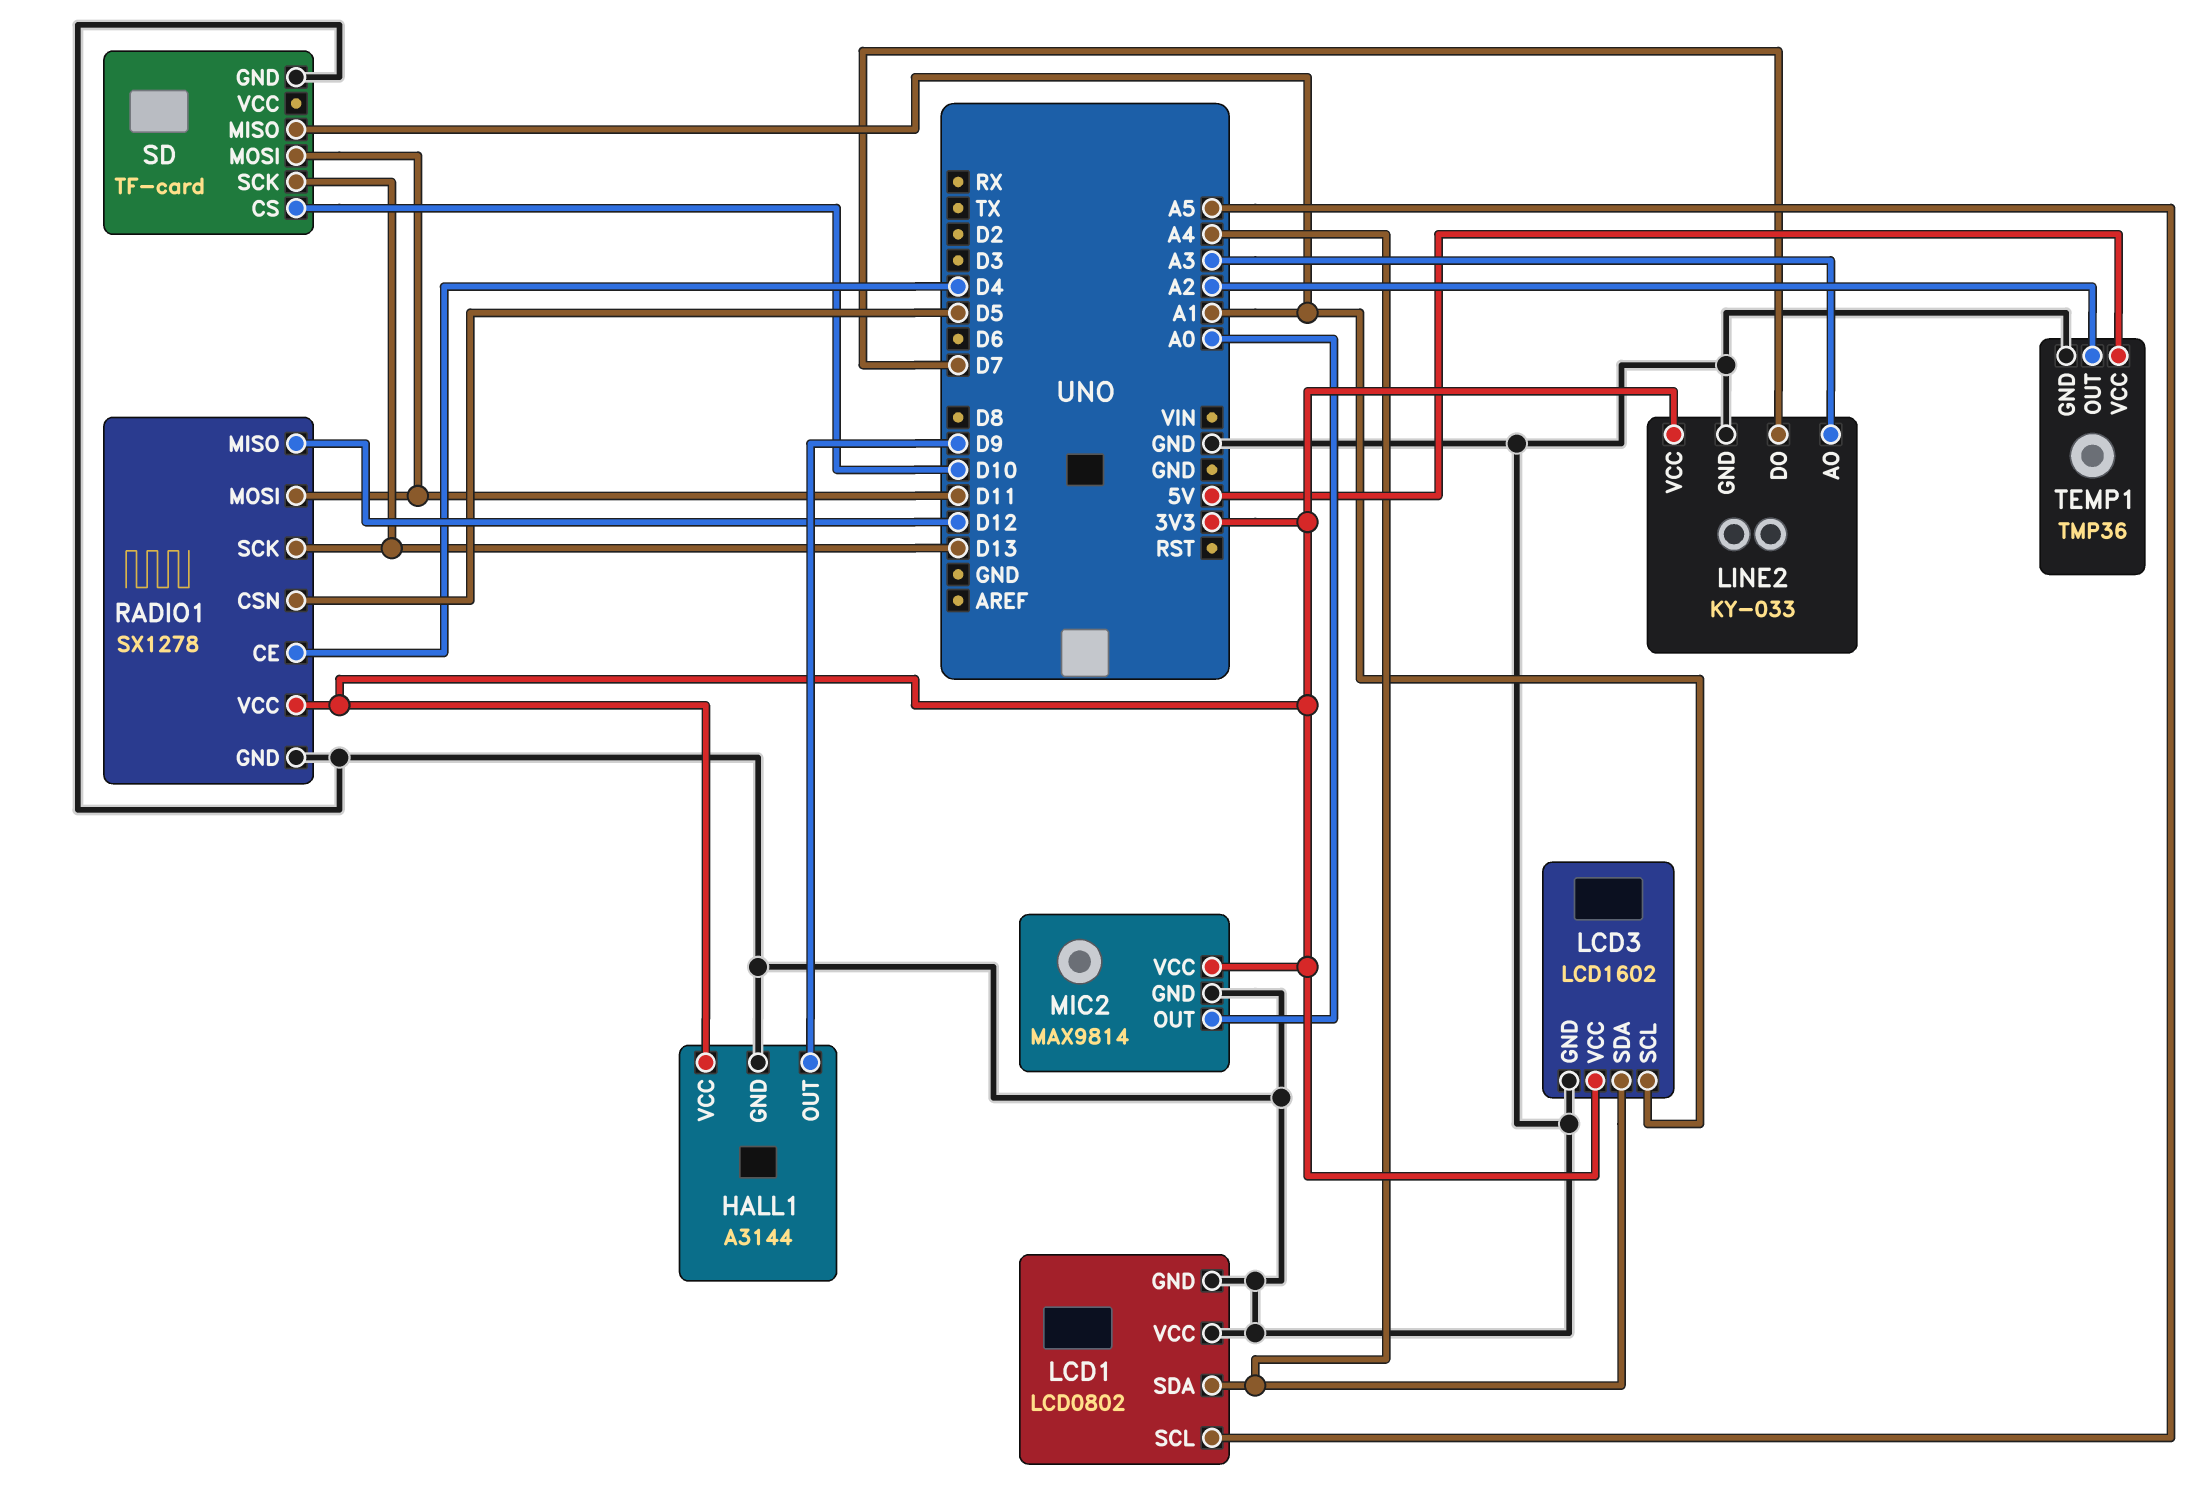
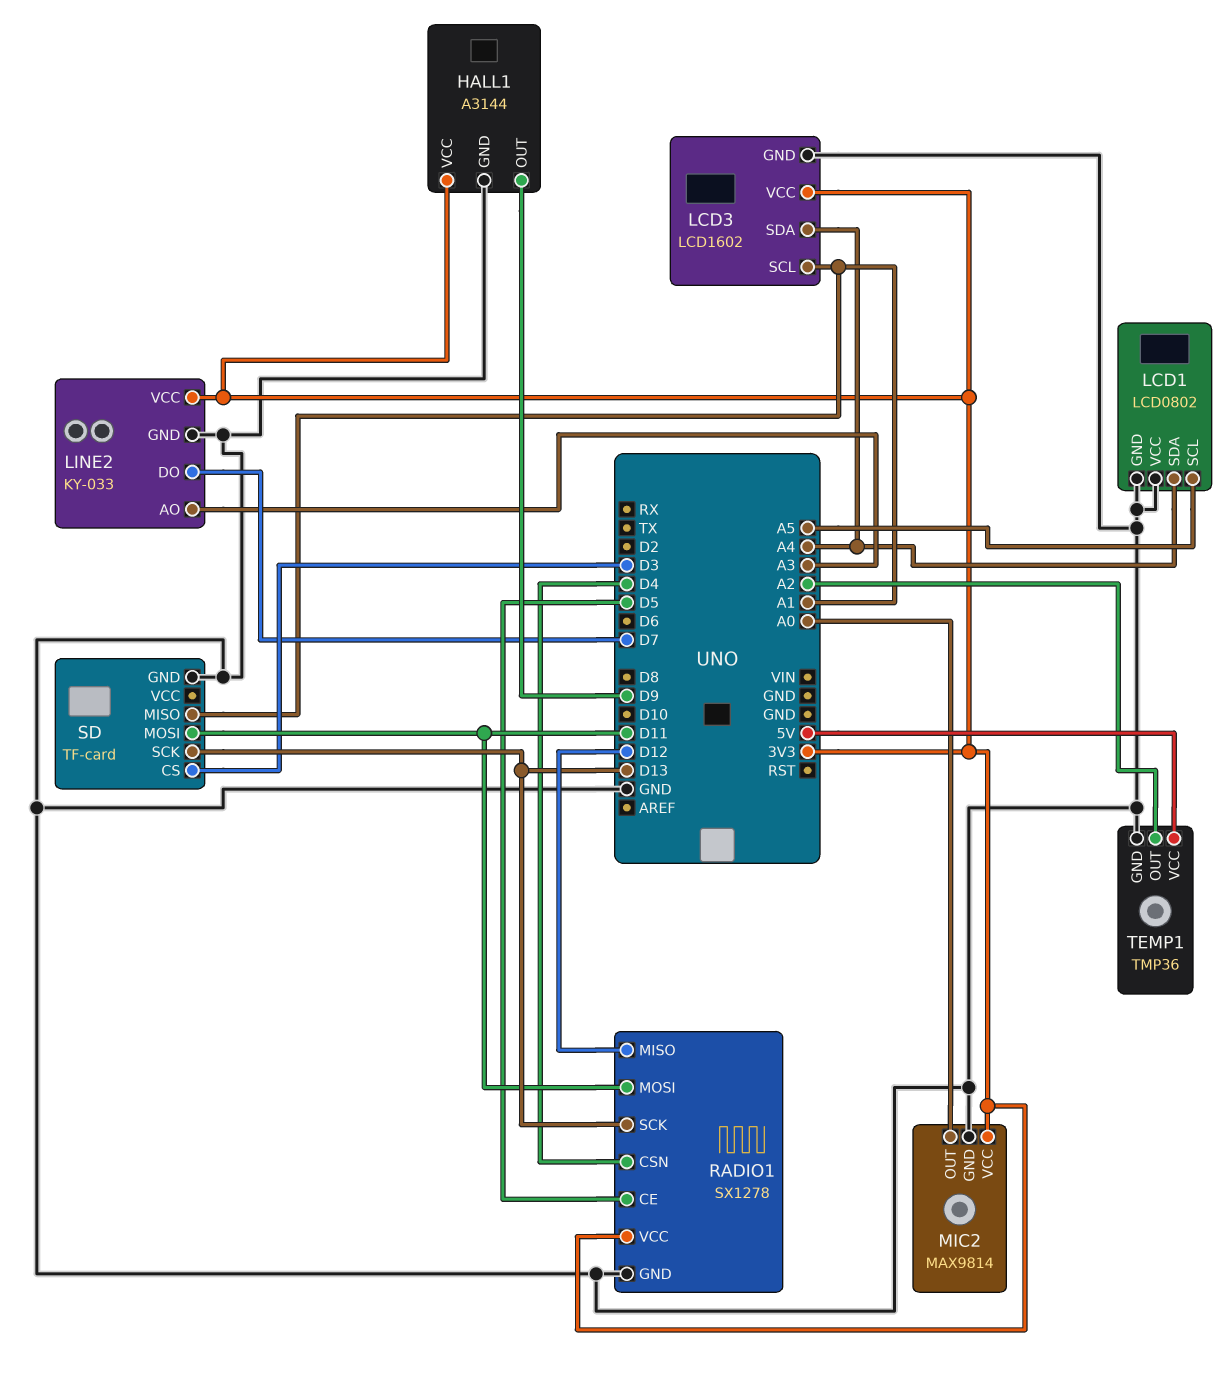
RADIO1 pin CE: D4 -> D5
RADIO1 pin CSN: D5 -> D4
SD pin CS: D10 -> D3

